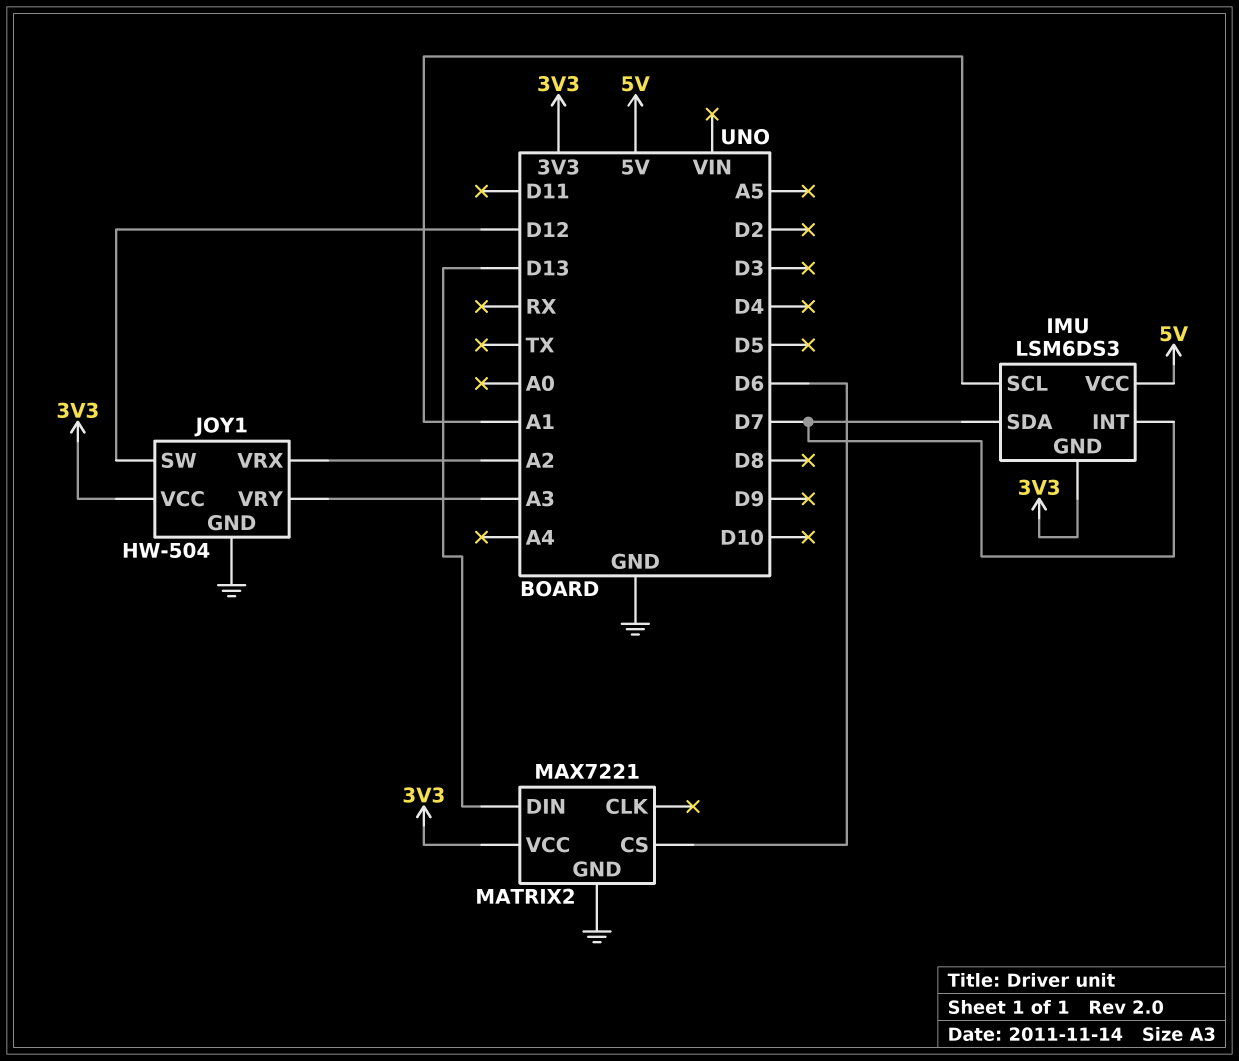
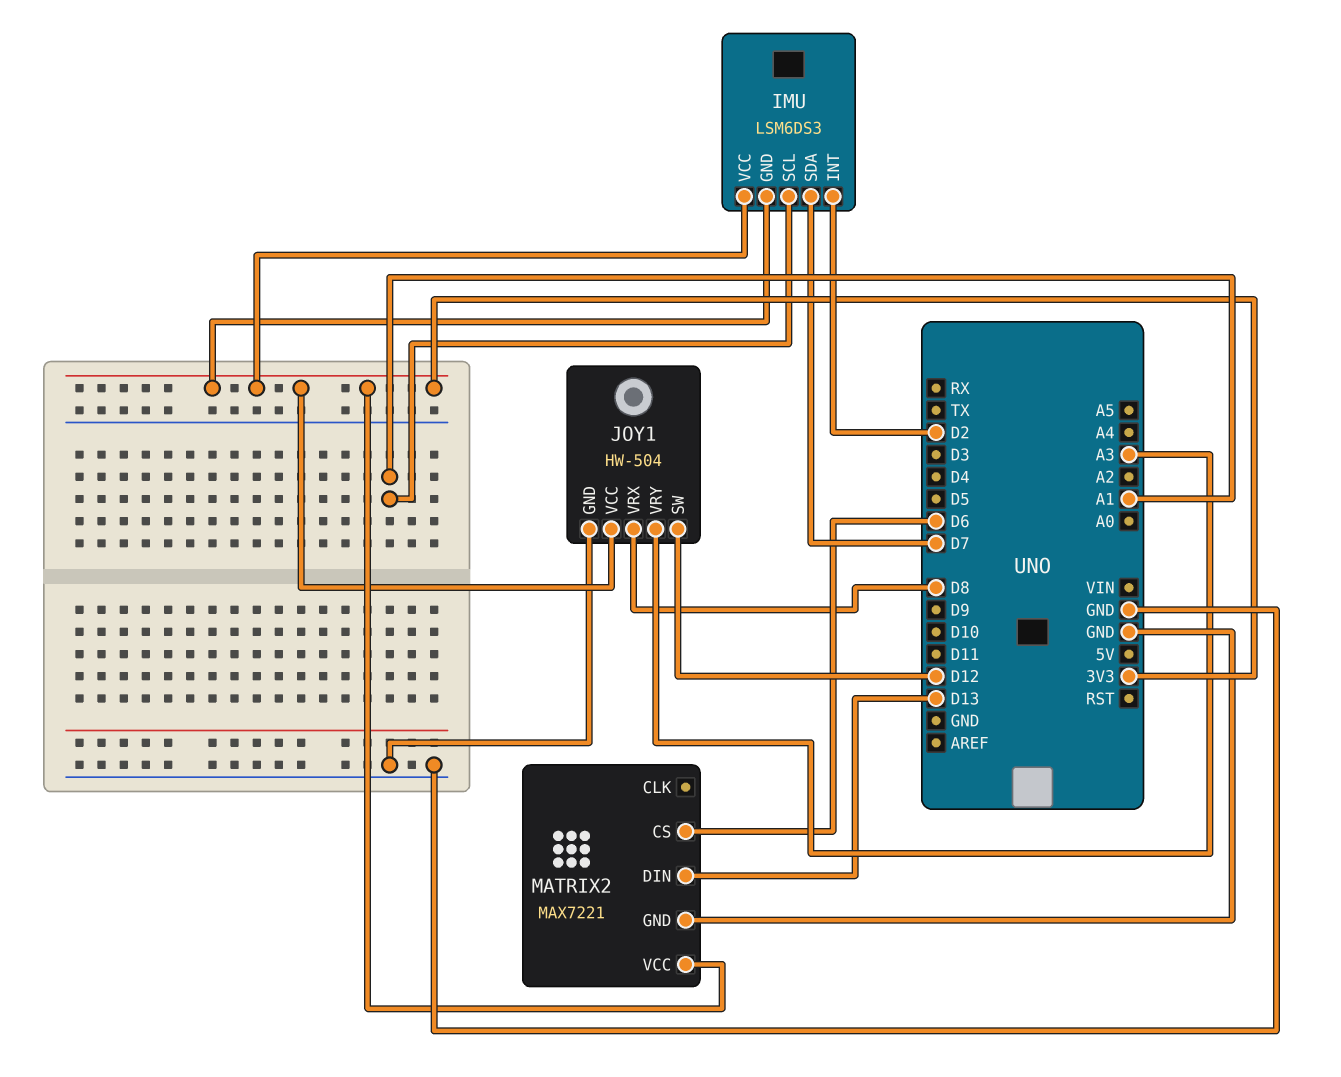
IMU pin INT: D7 -> D2
IMU pin VCC: 5V -> 3V3
JOY1 pin VRX: A2 -> D8

